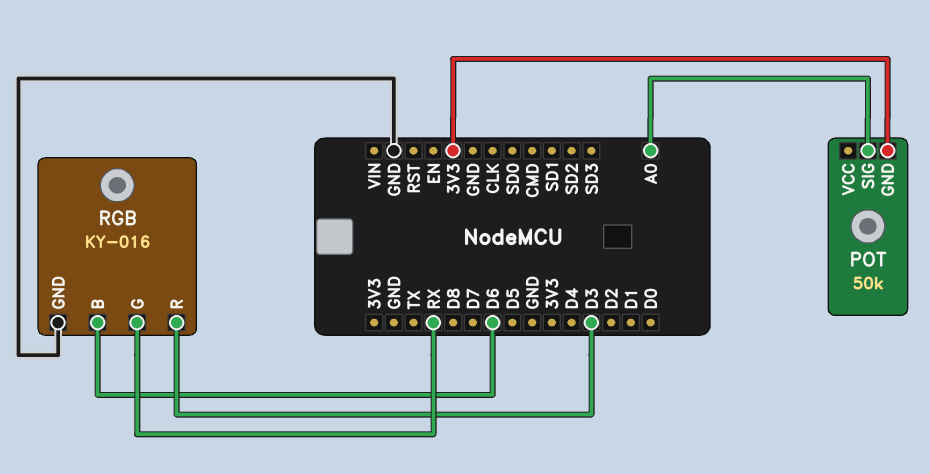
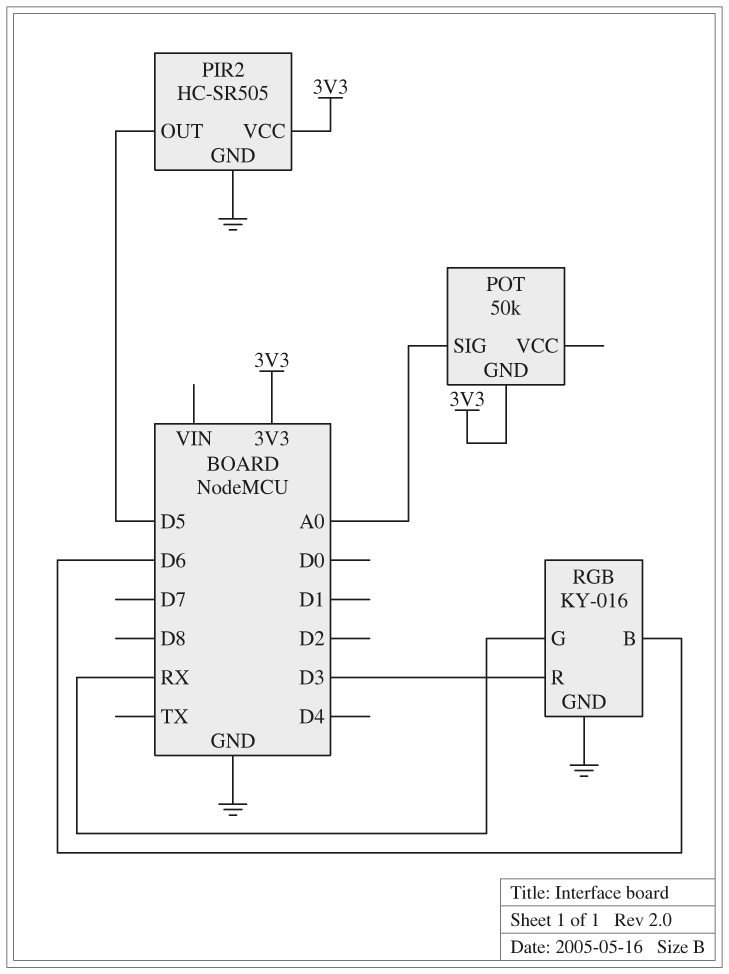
PIR2: none -> HC-SR505
PIR2 pin GND: none -> GND
PIR2 pin OUT: none -> D5
PIR2 pin VCC: none -> 3V3

